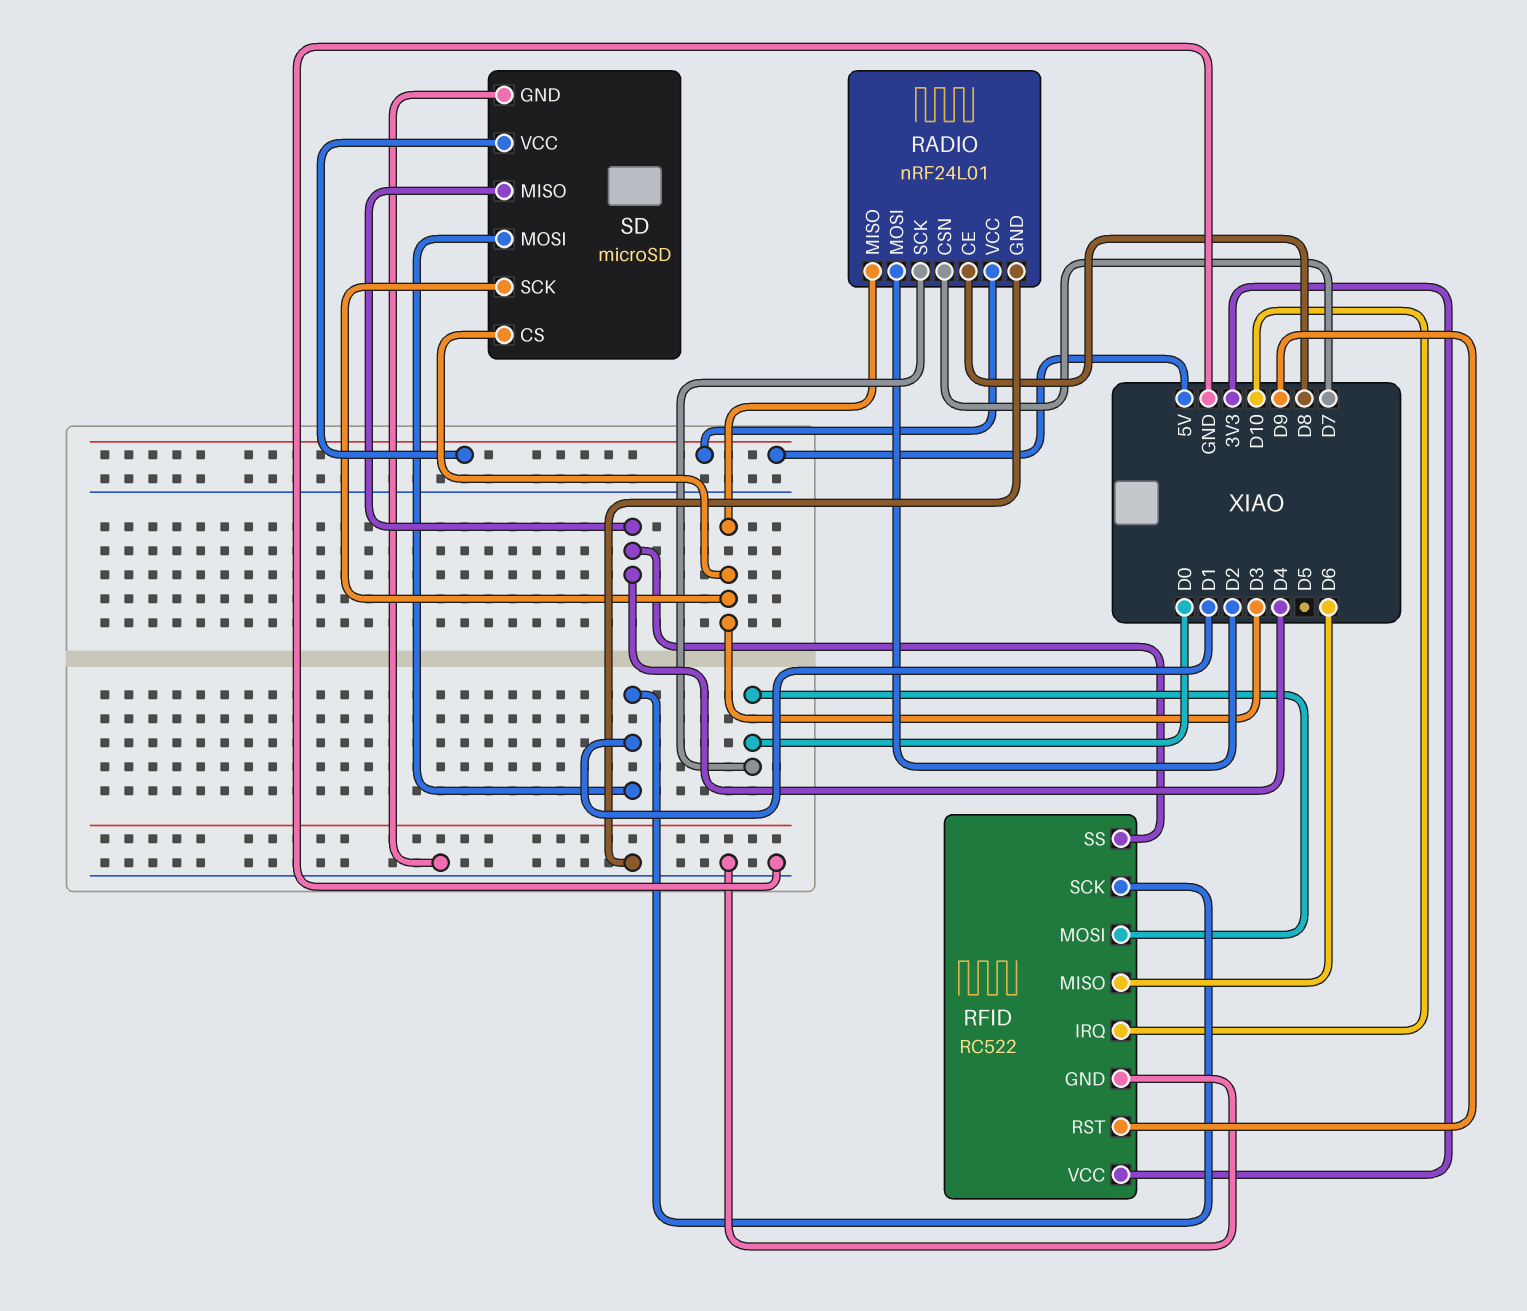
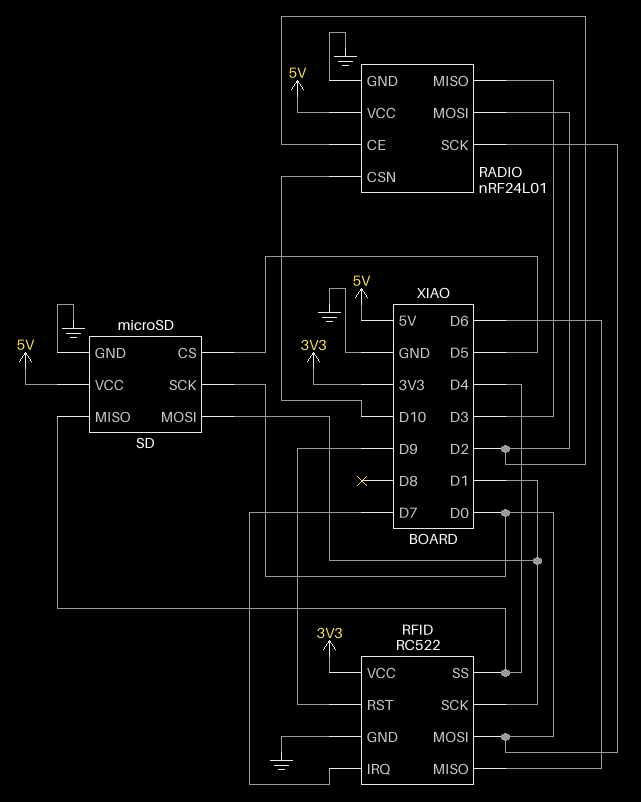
RADIO pin CE: D8 -> D2
RADIO pin CSN: D7 -> D10
RFID pin IRQ: D10 -> D7
SD pin CS: D3 -> D5
SD pin SCK: D3 -> D0

